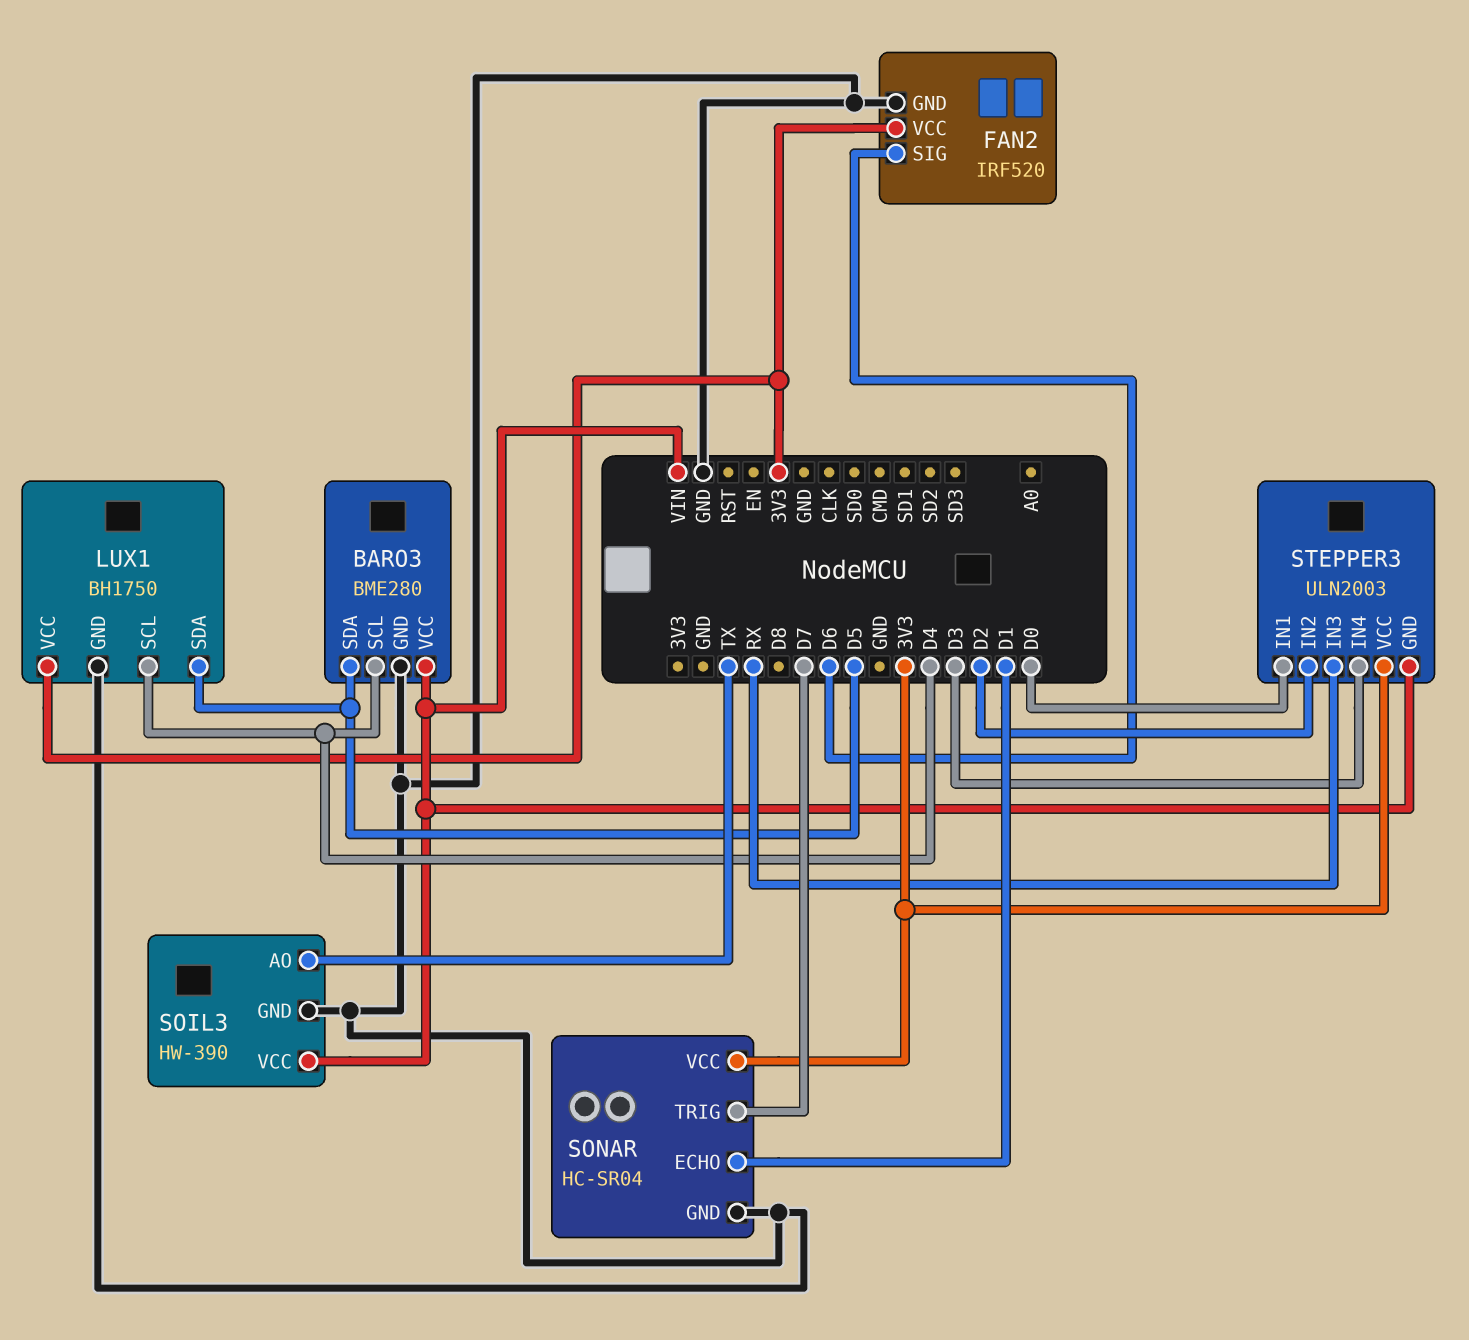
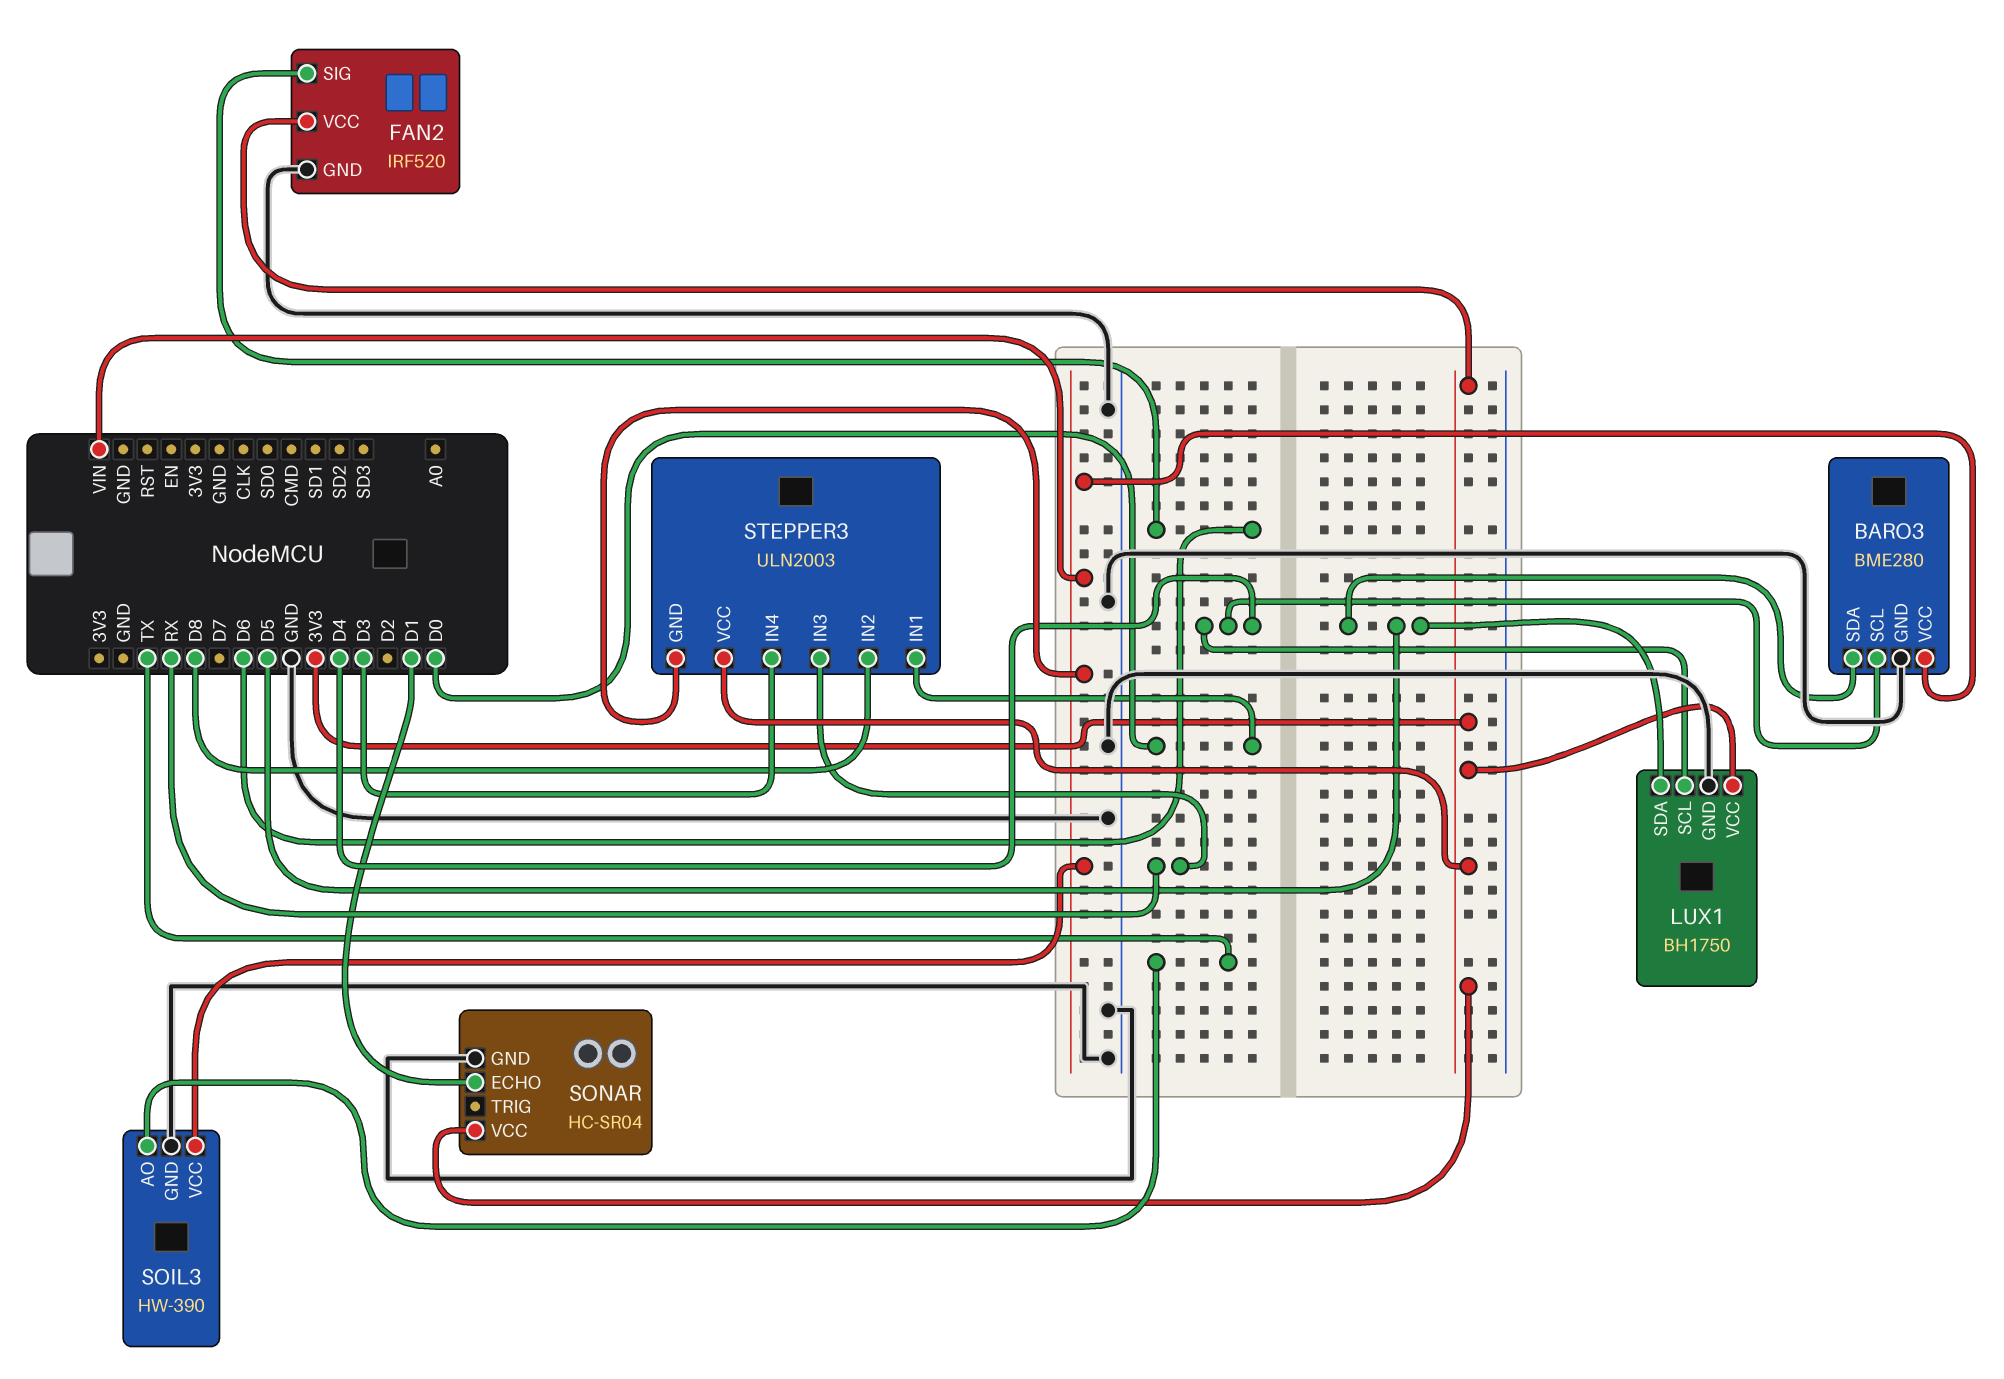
SONAR pin TRIG: D7 -> none
STEPPER3 pin IN2: D2 -> D8

